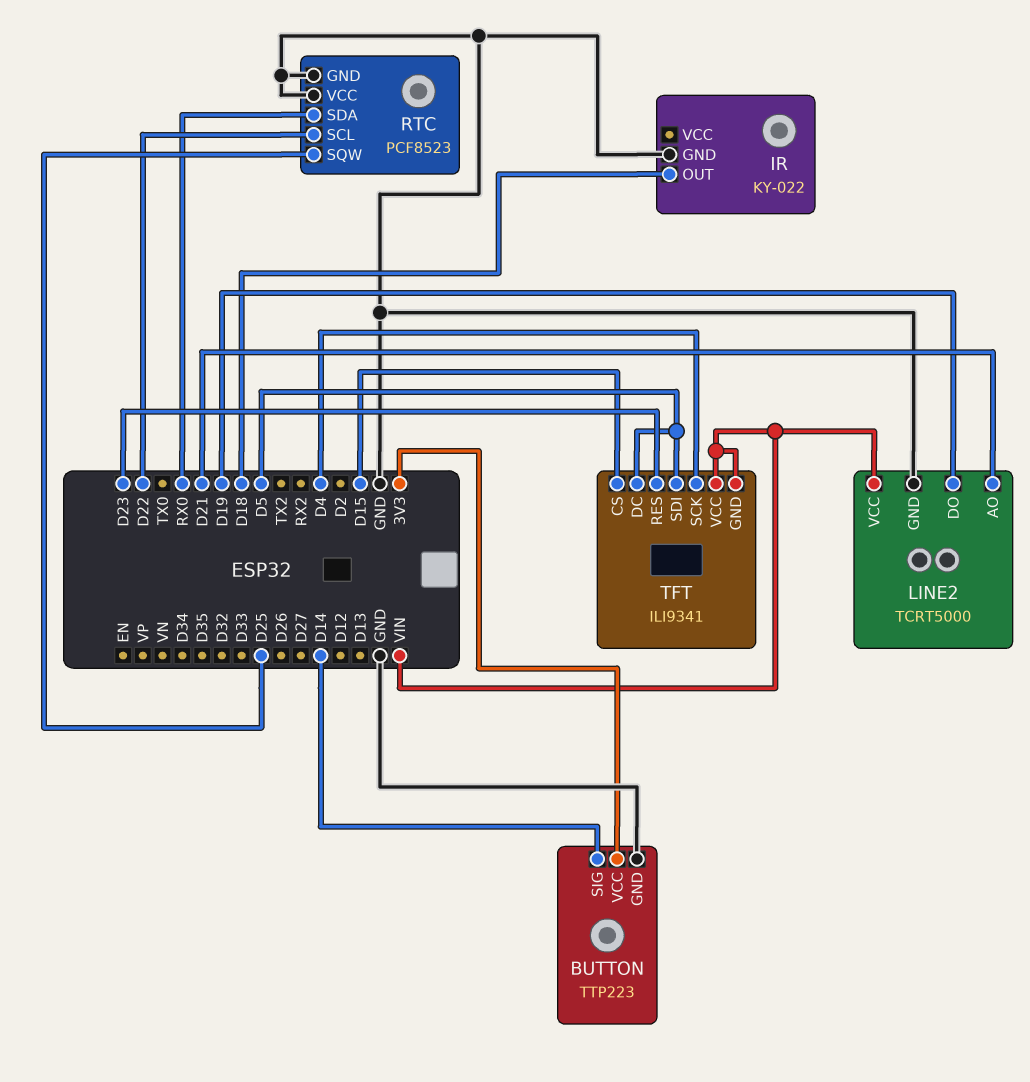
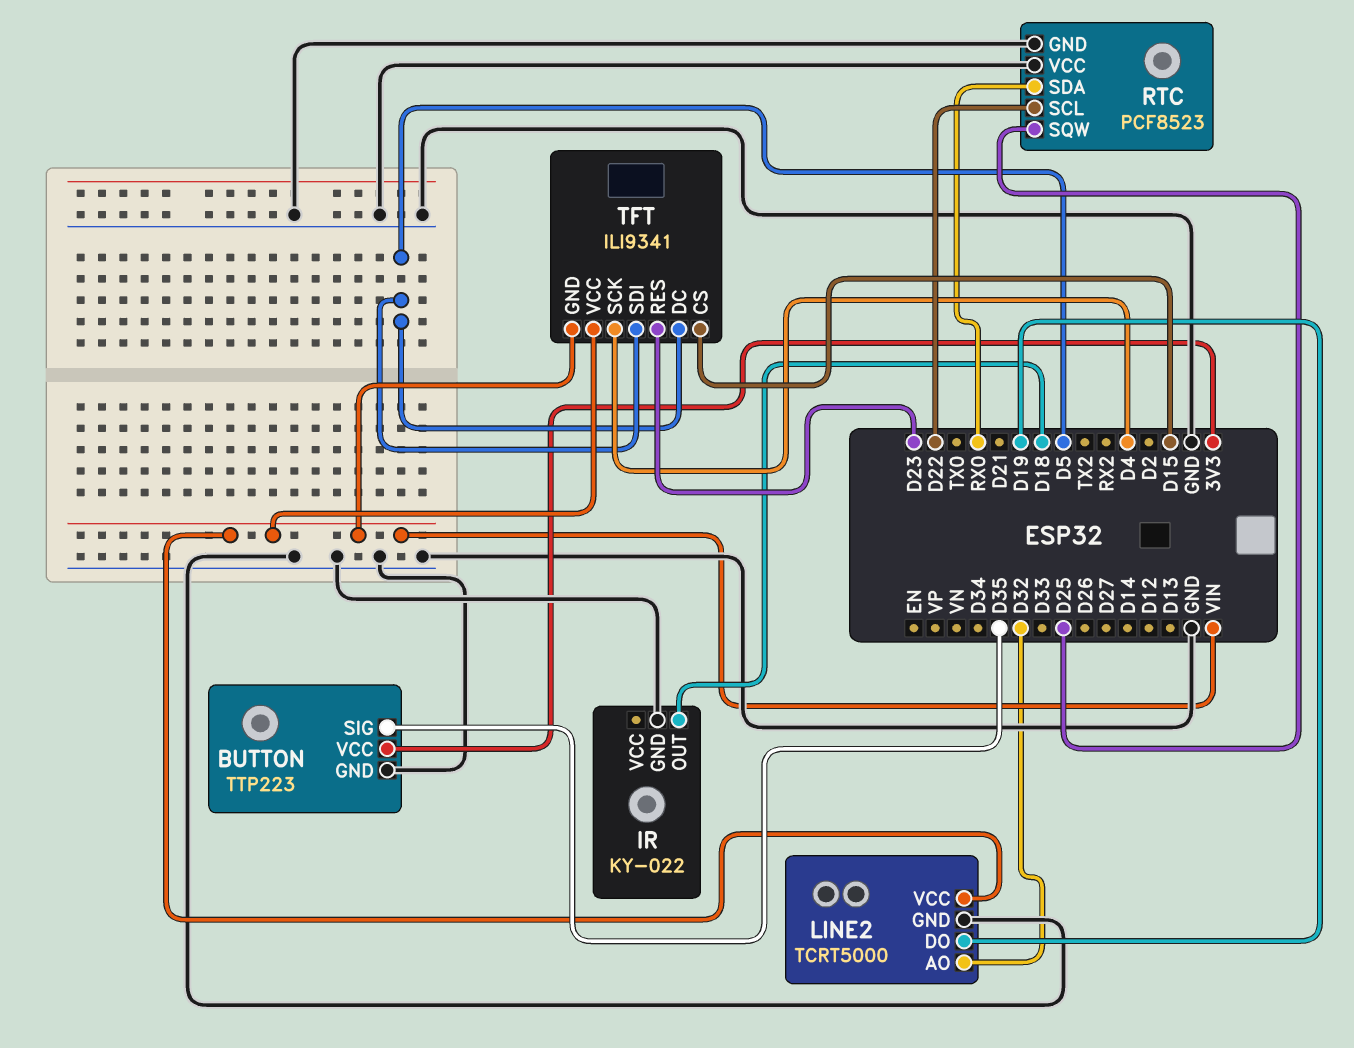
BUTTON pin SIG: D14 -> D35
LINE2 pin AO: D21 -> D32

